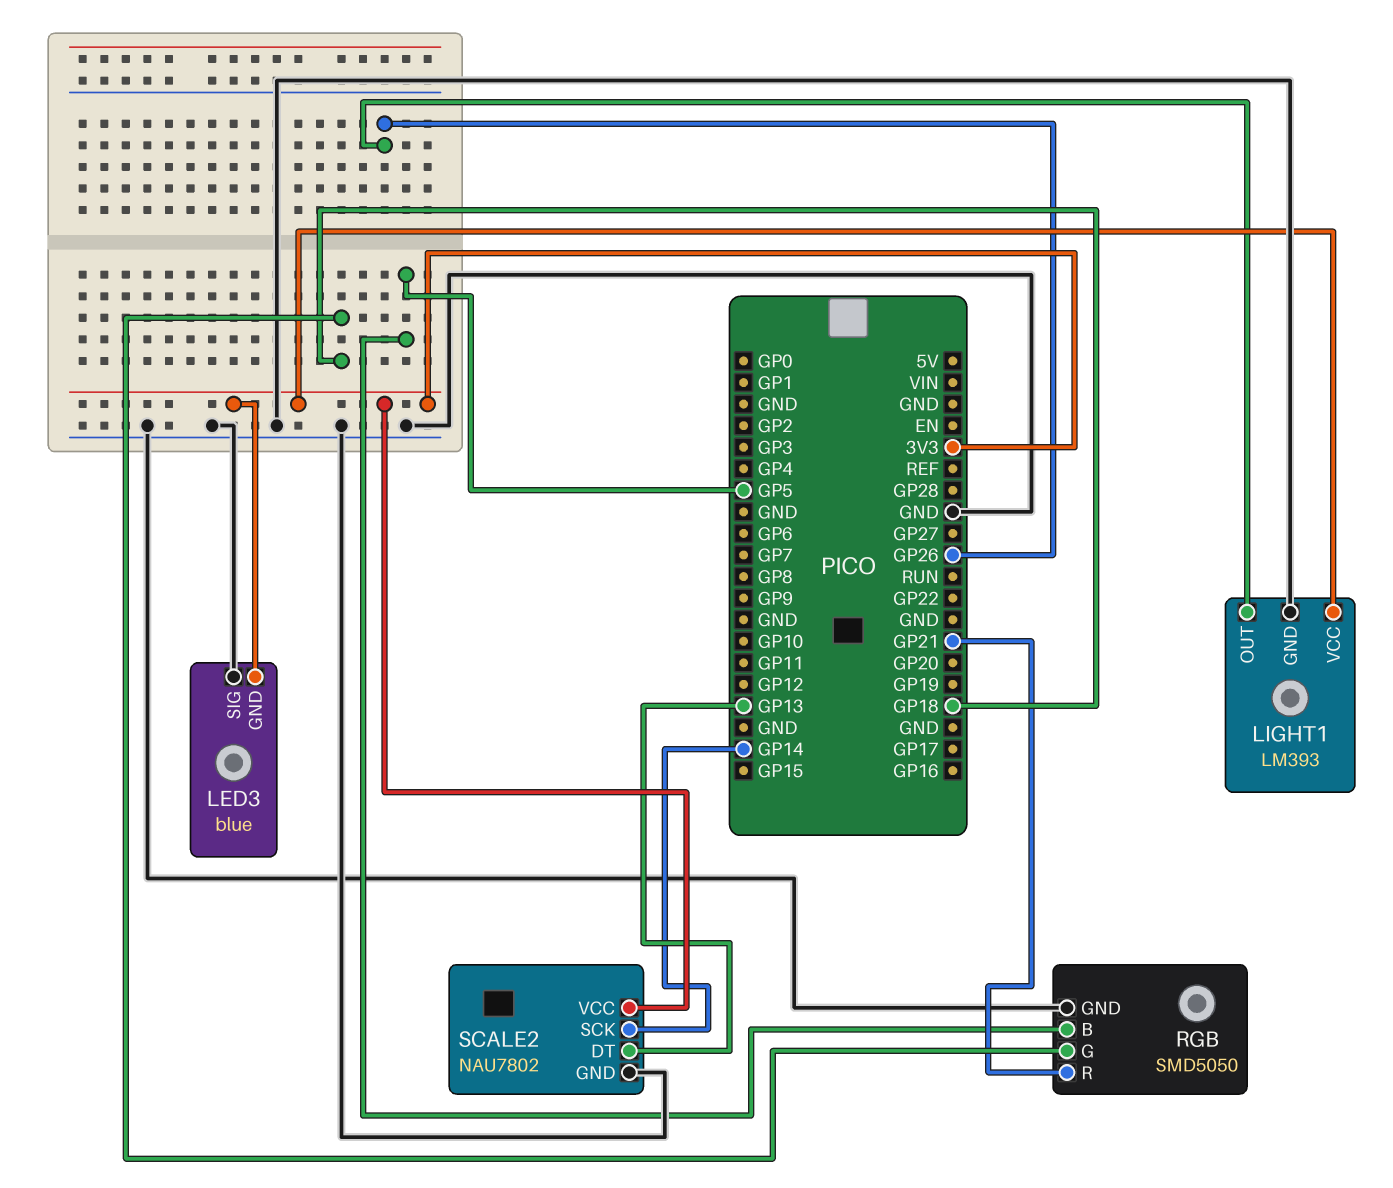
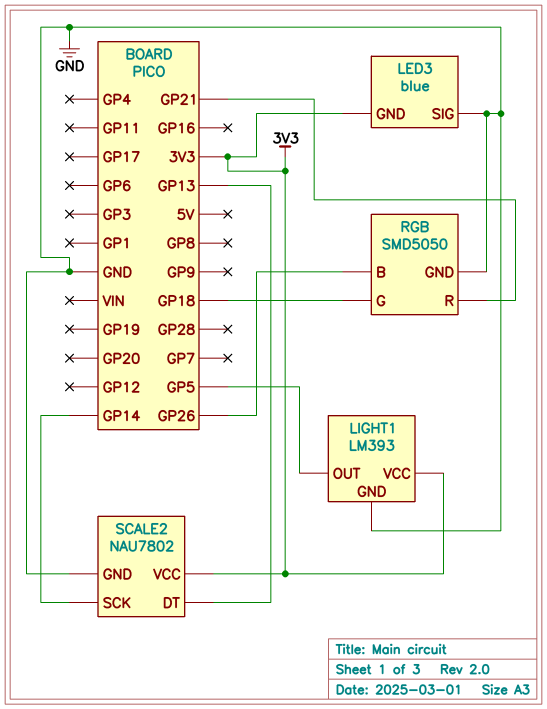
LIGHT1 pin OUT: GP26 -> GP5
RGB pin B: GP5 -> GP26

